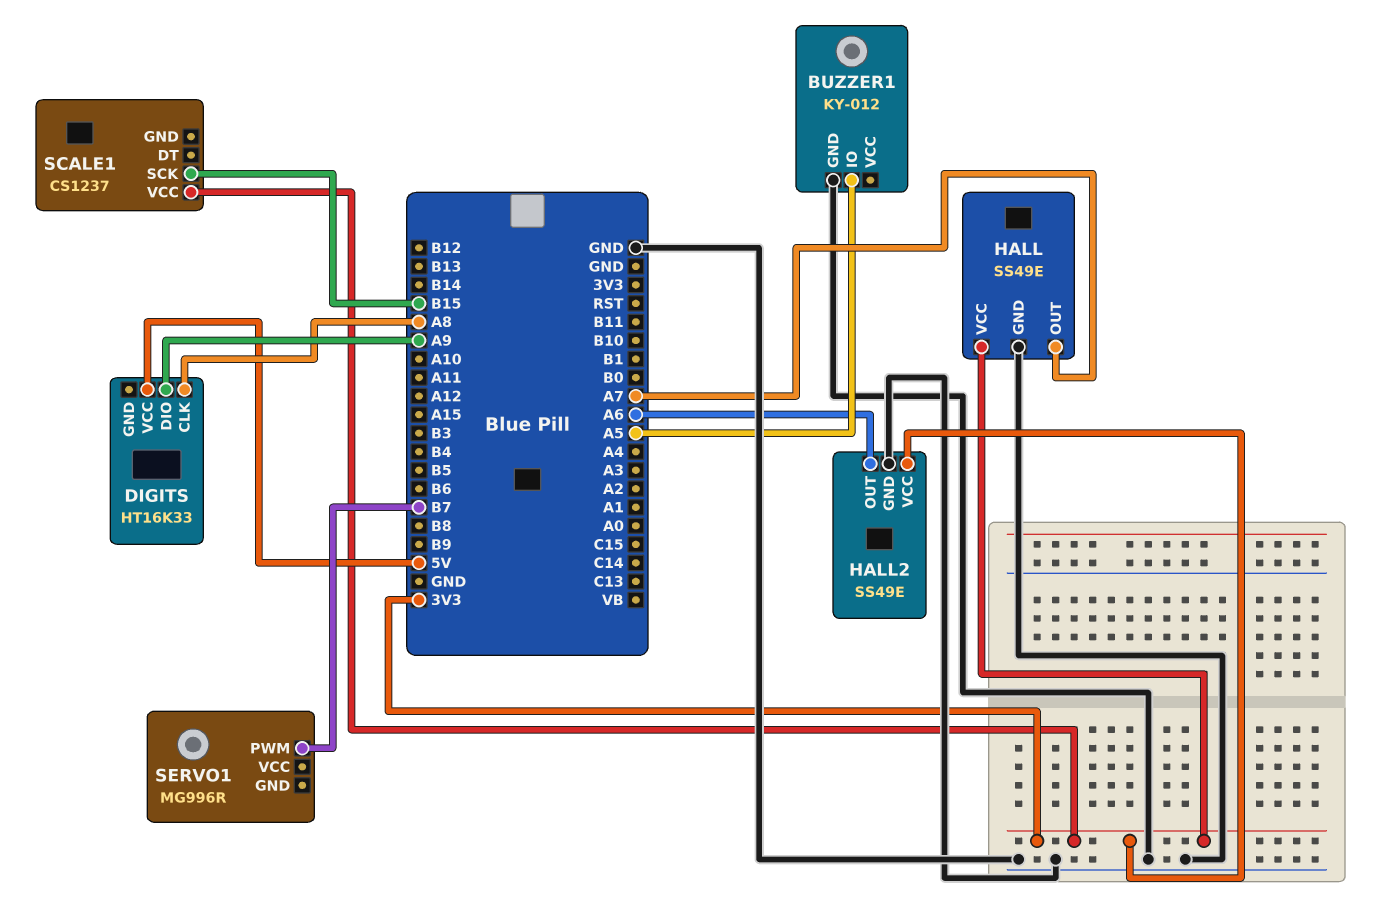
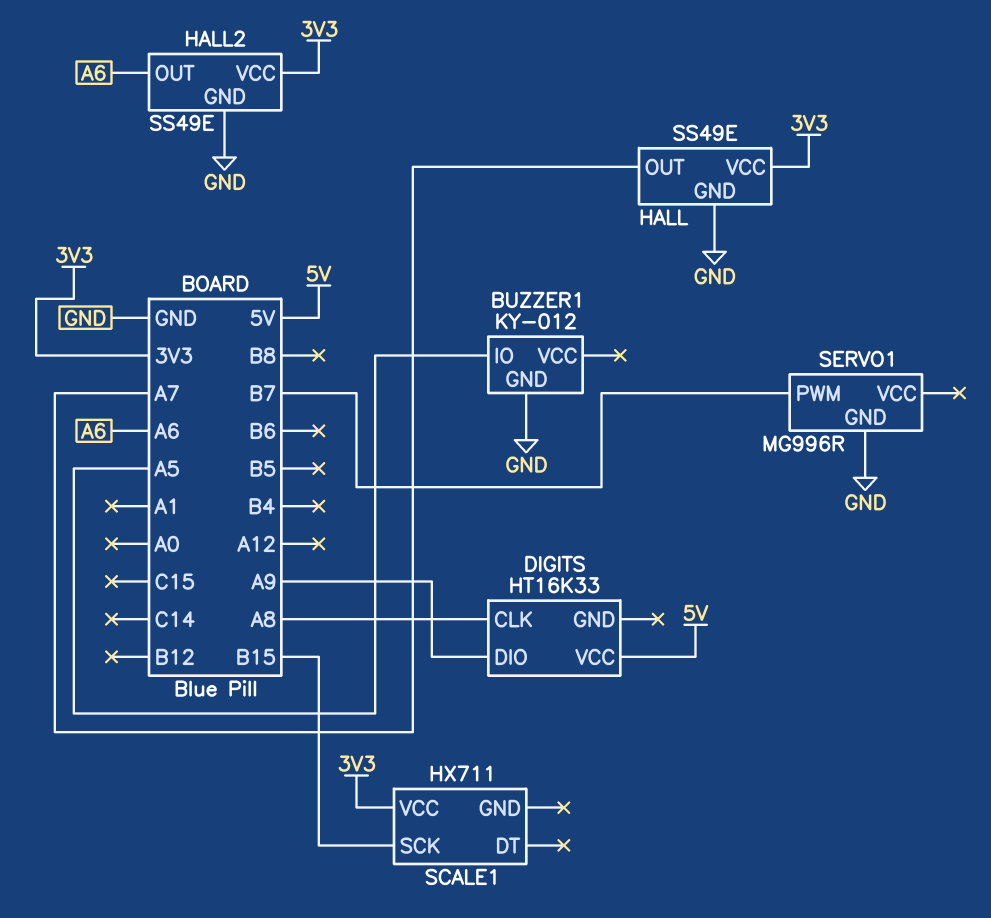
SCALE1: CS1237 -> HX711
SERVO1 pin GND: none -> GND

